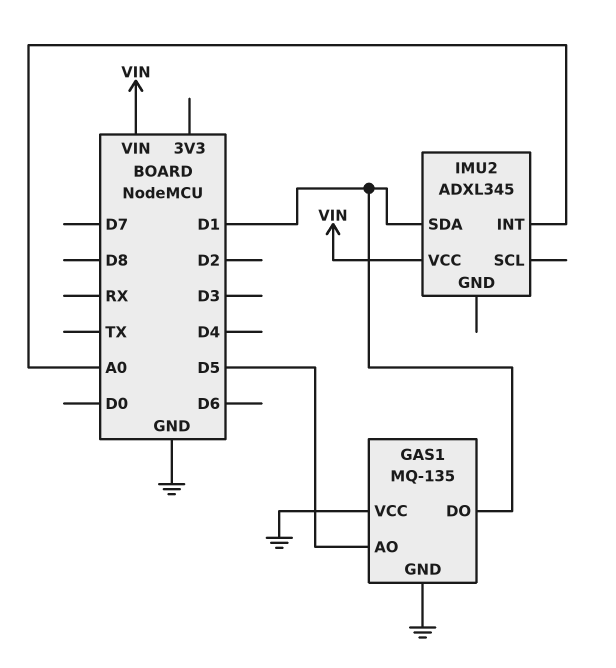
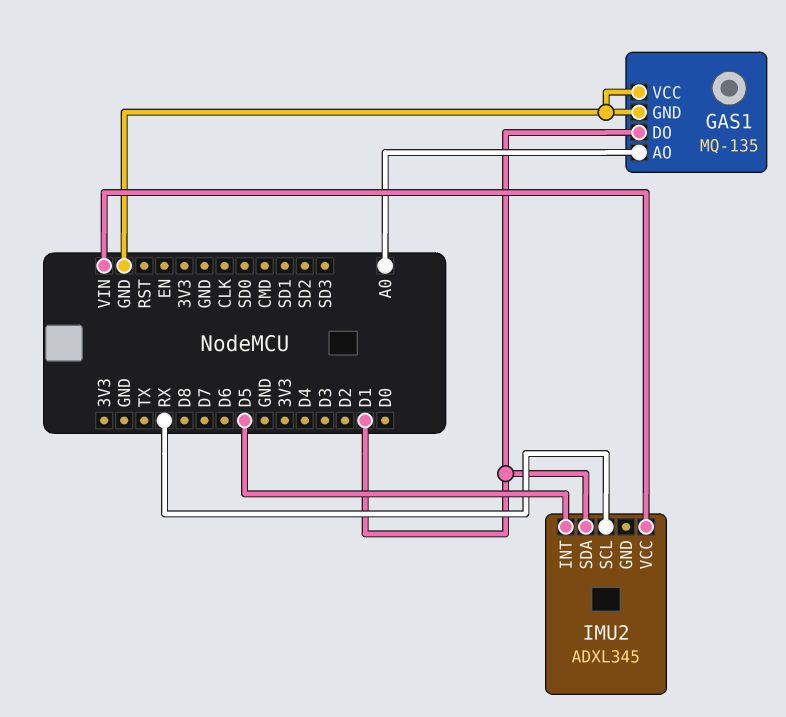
GAS1 pin AO: D5 -> A0
IMU2 pin INT: A0 -> D5
IMU2 pin SCL: none -> RX

